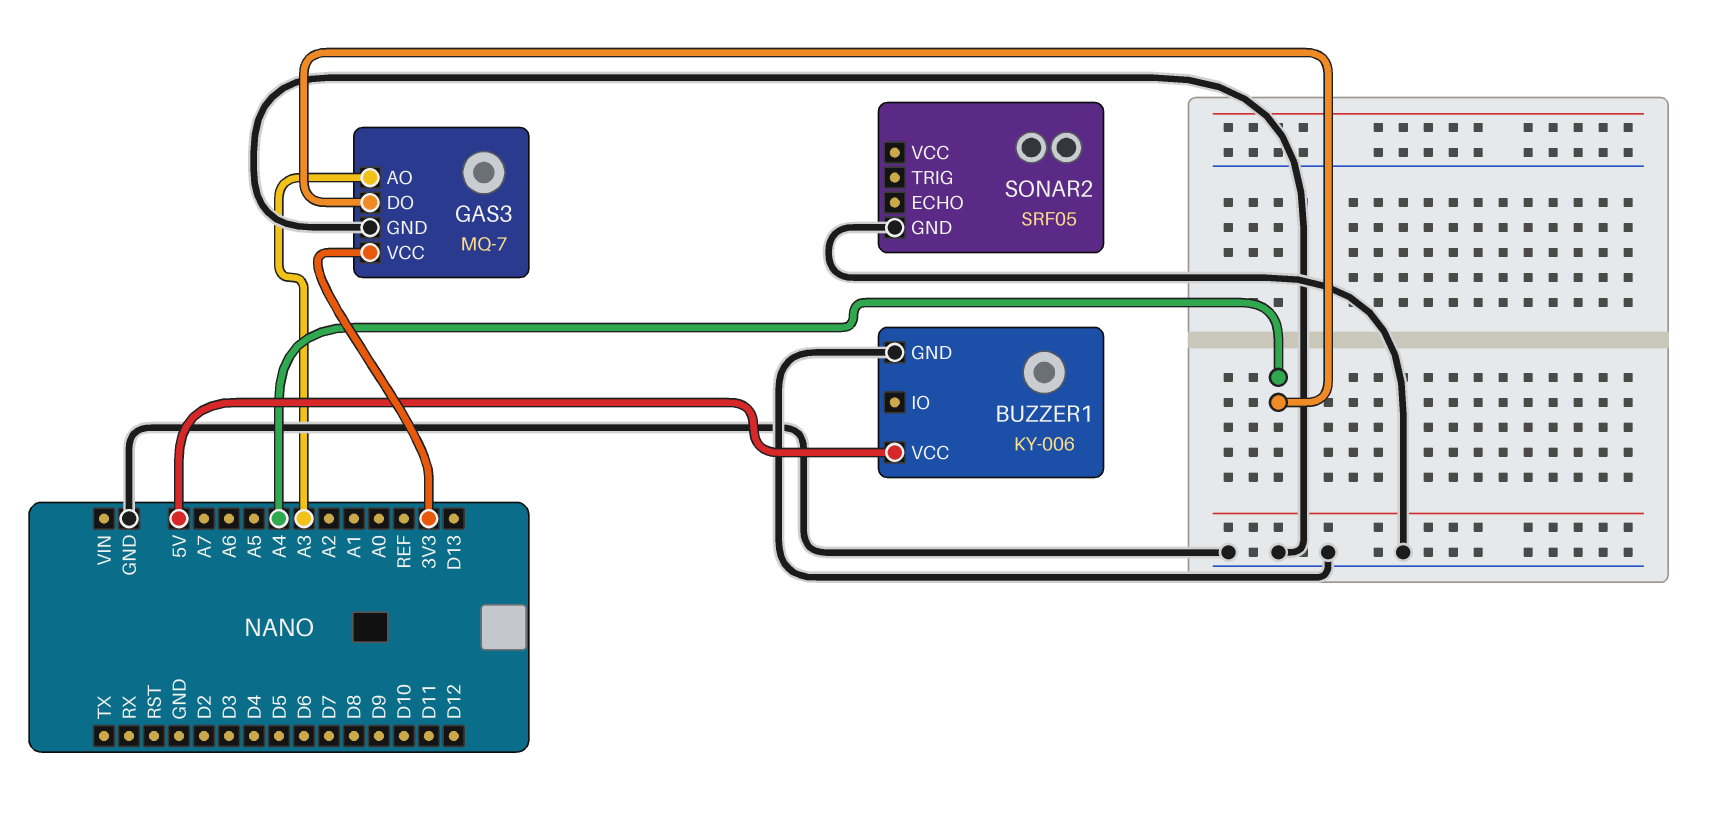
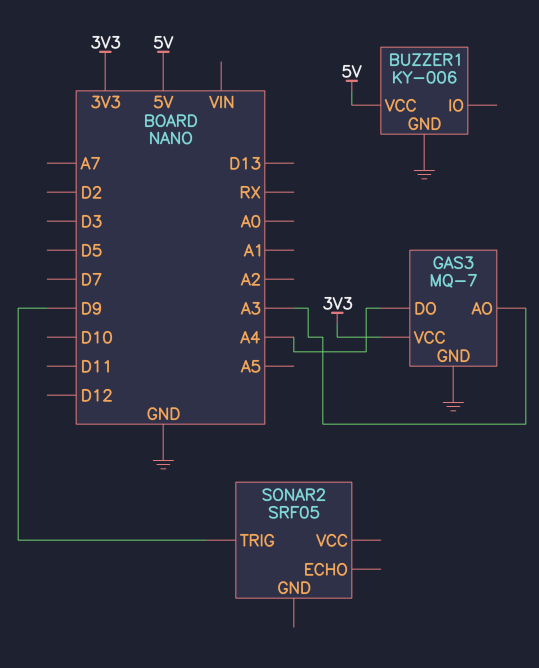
SONAR2 pin GND: GND -> none
SONAR2 pin TRIG: none -> D9

